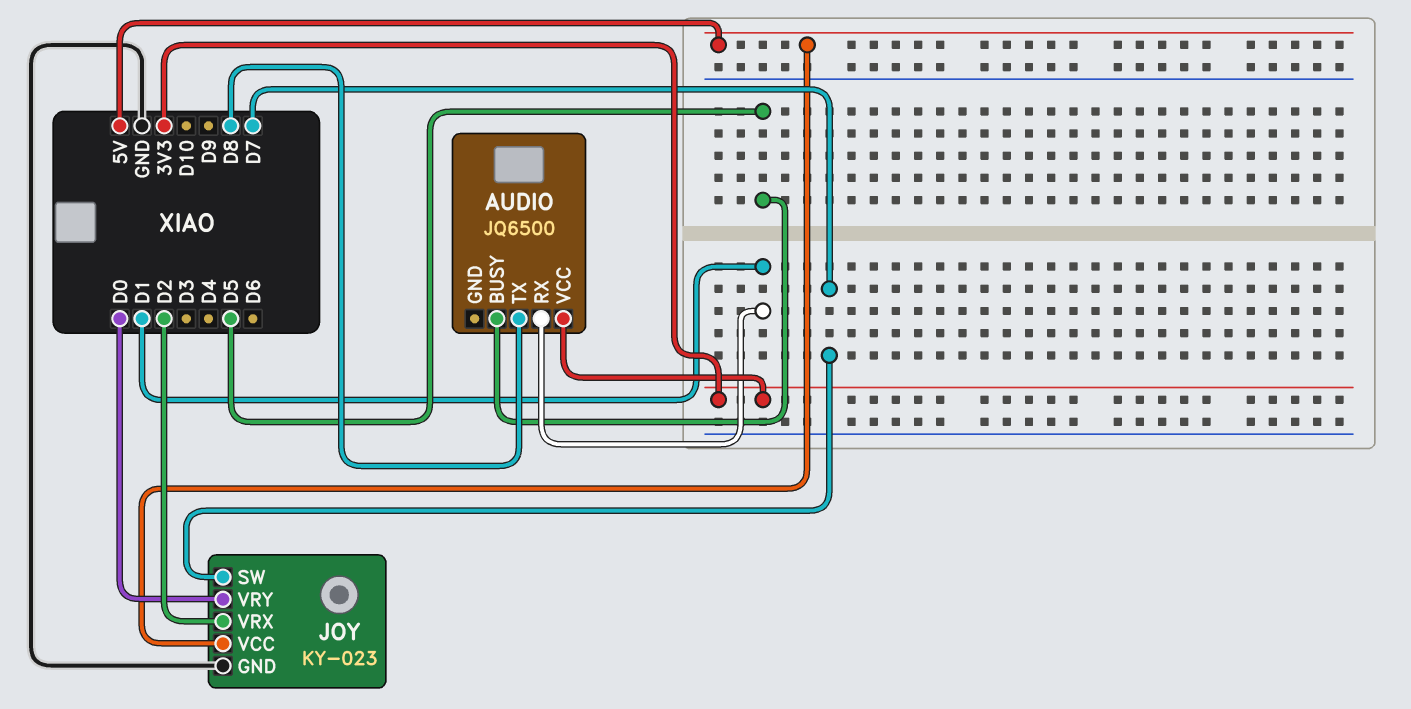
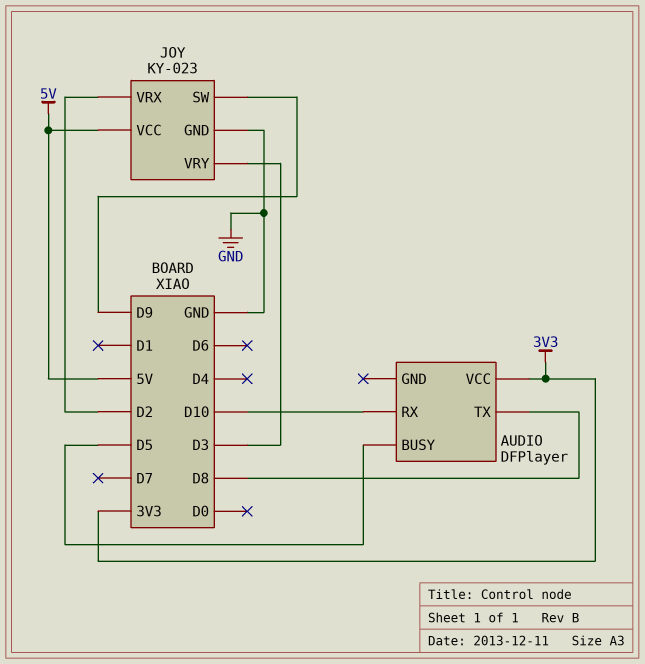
AUDIO: JQ6500 -> DFPlayer
AUDIO pin RX: D1 -> D10
JOY pin SW: D7 -> D9
JOY pin VRY: D0 -> D3

